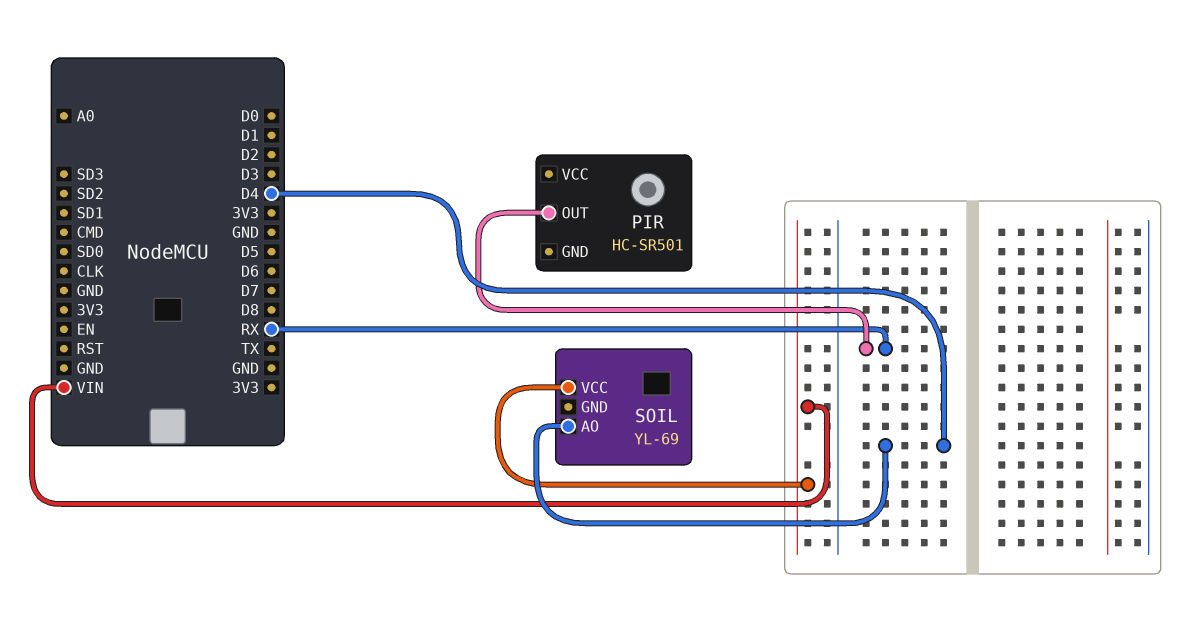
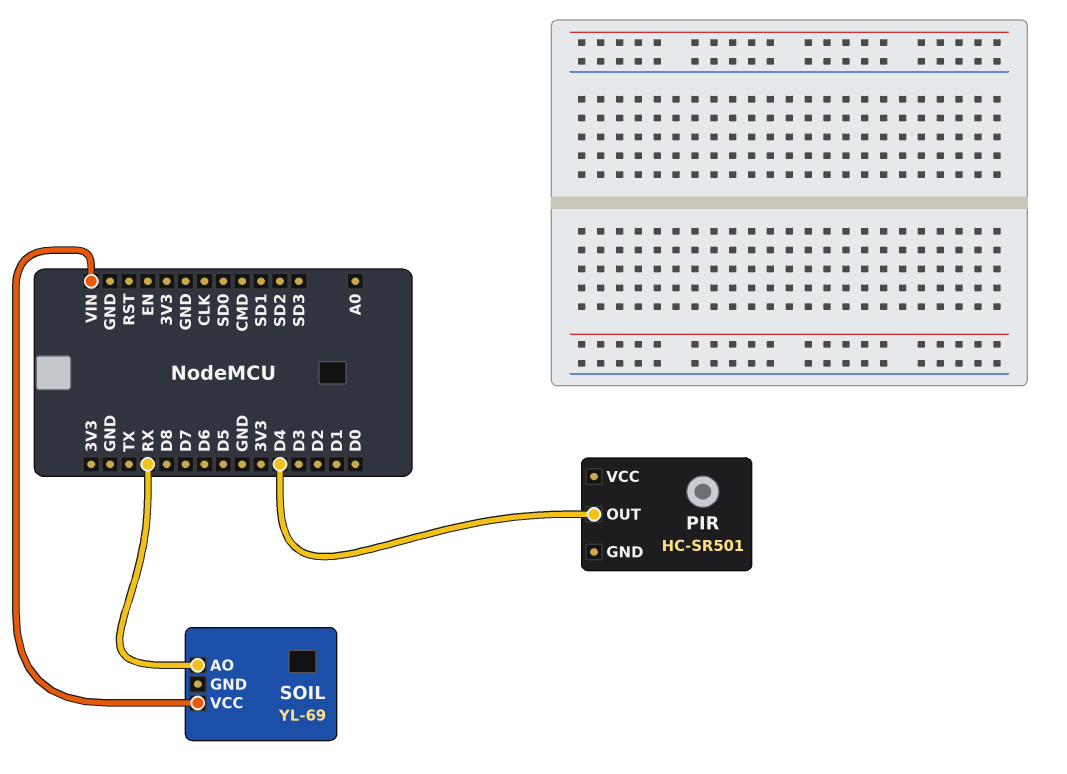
PIR pin OUT: RX -> D4
SOIL pin AO: D4 -> RX

